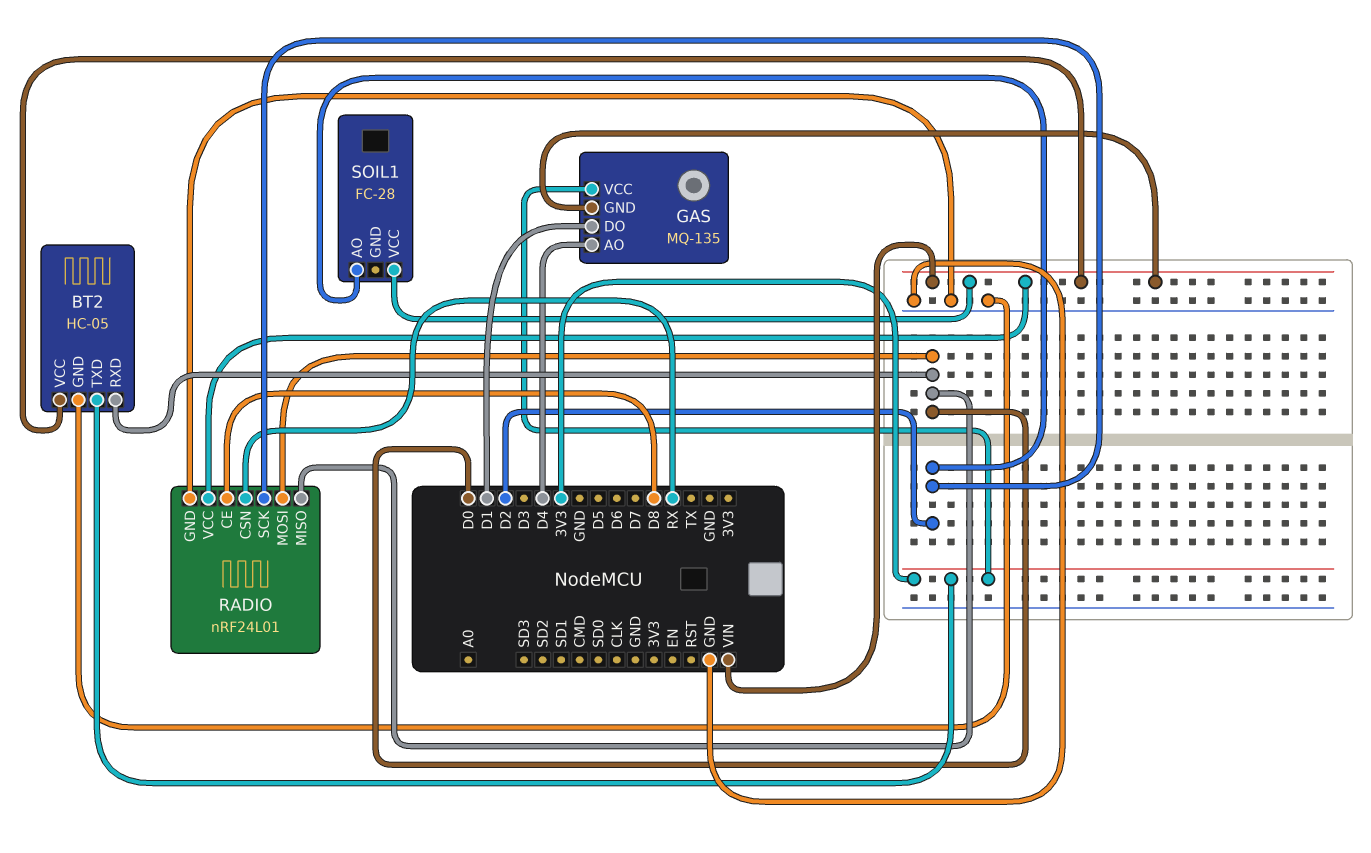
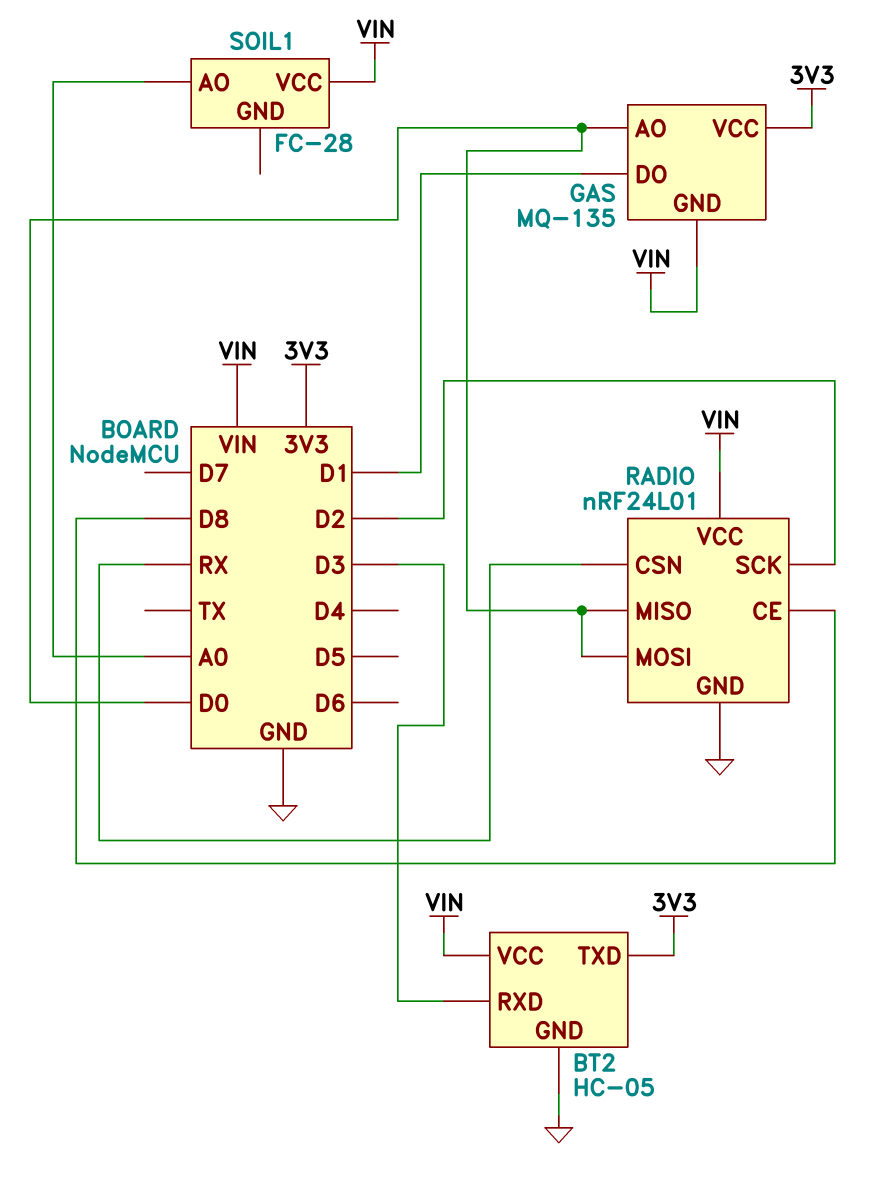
BT2 pin RXD: D0 -> D3
GAS pin AO: D4 -> D0
SOIL1 pin AO: D2 -> A0

